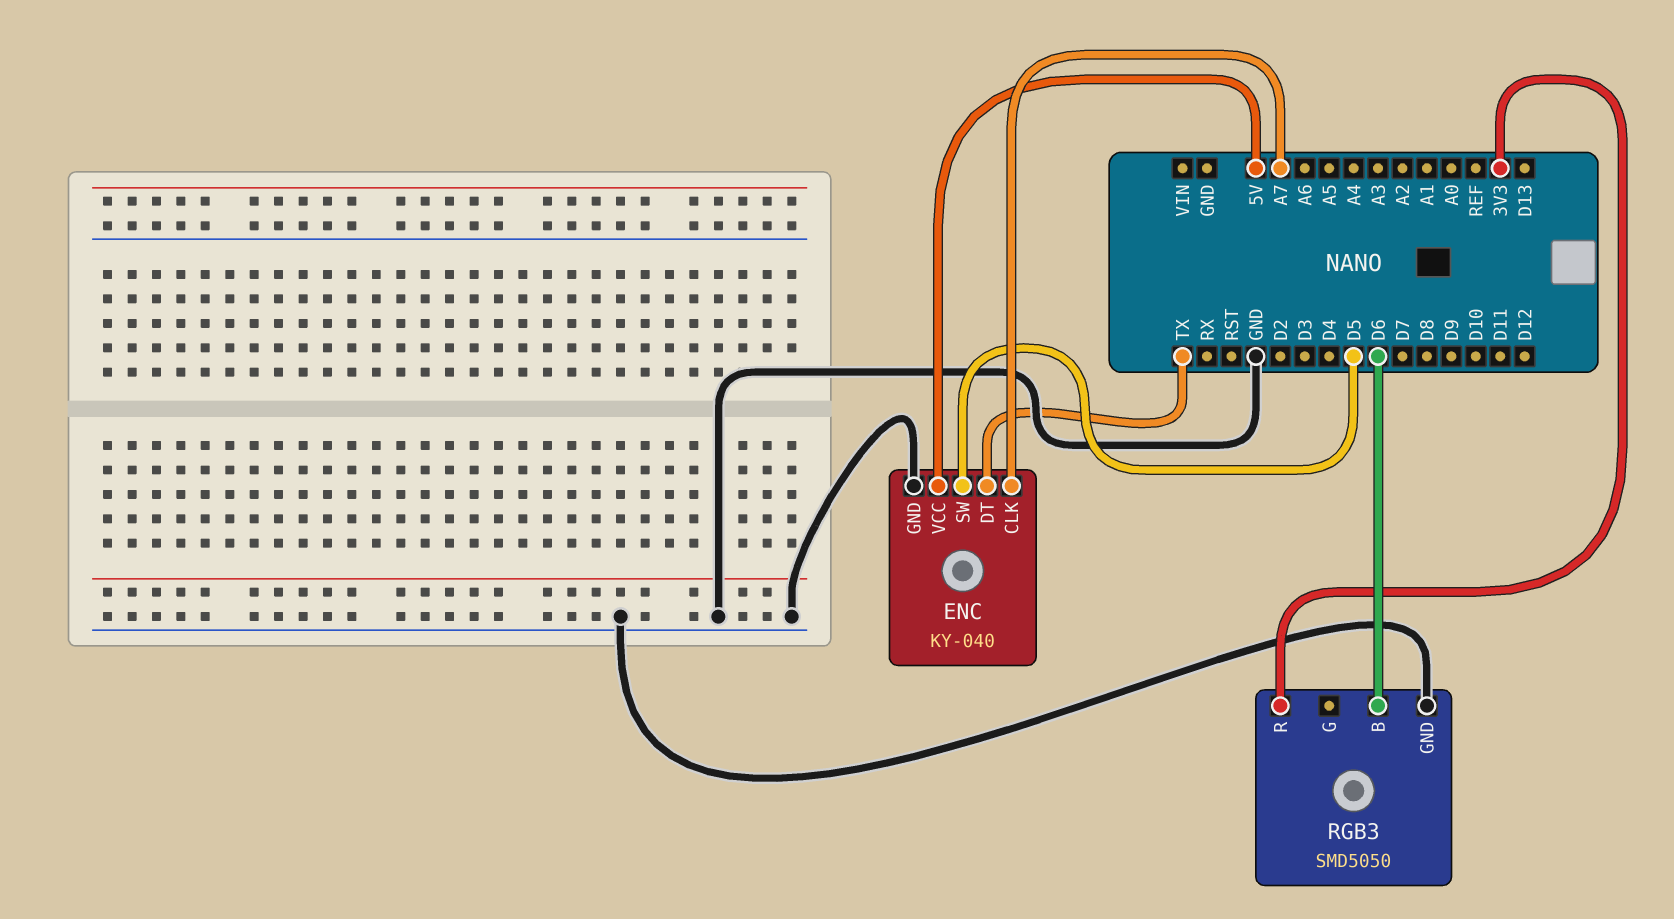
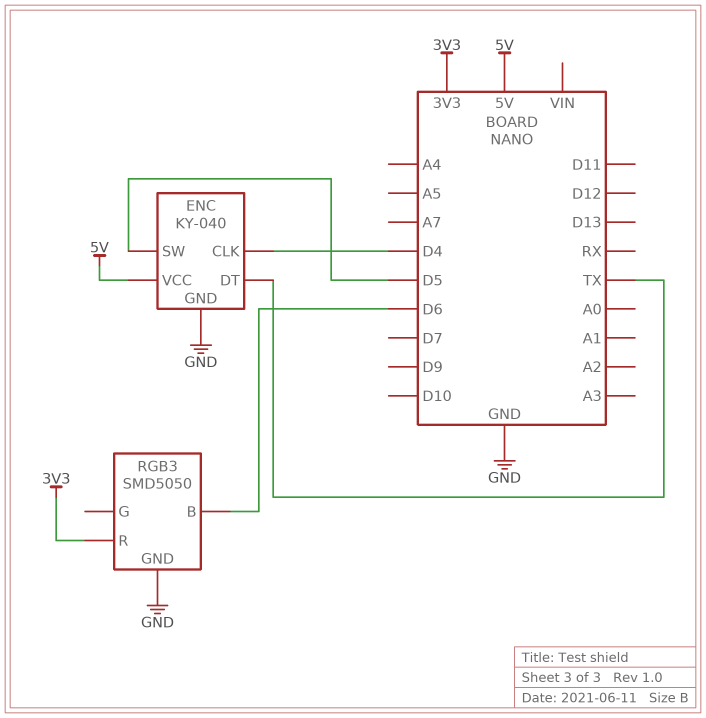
ENC pin CLK: A7 -> D4

